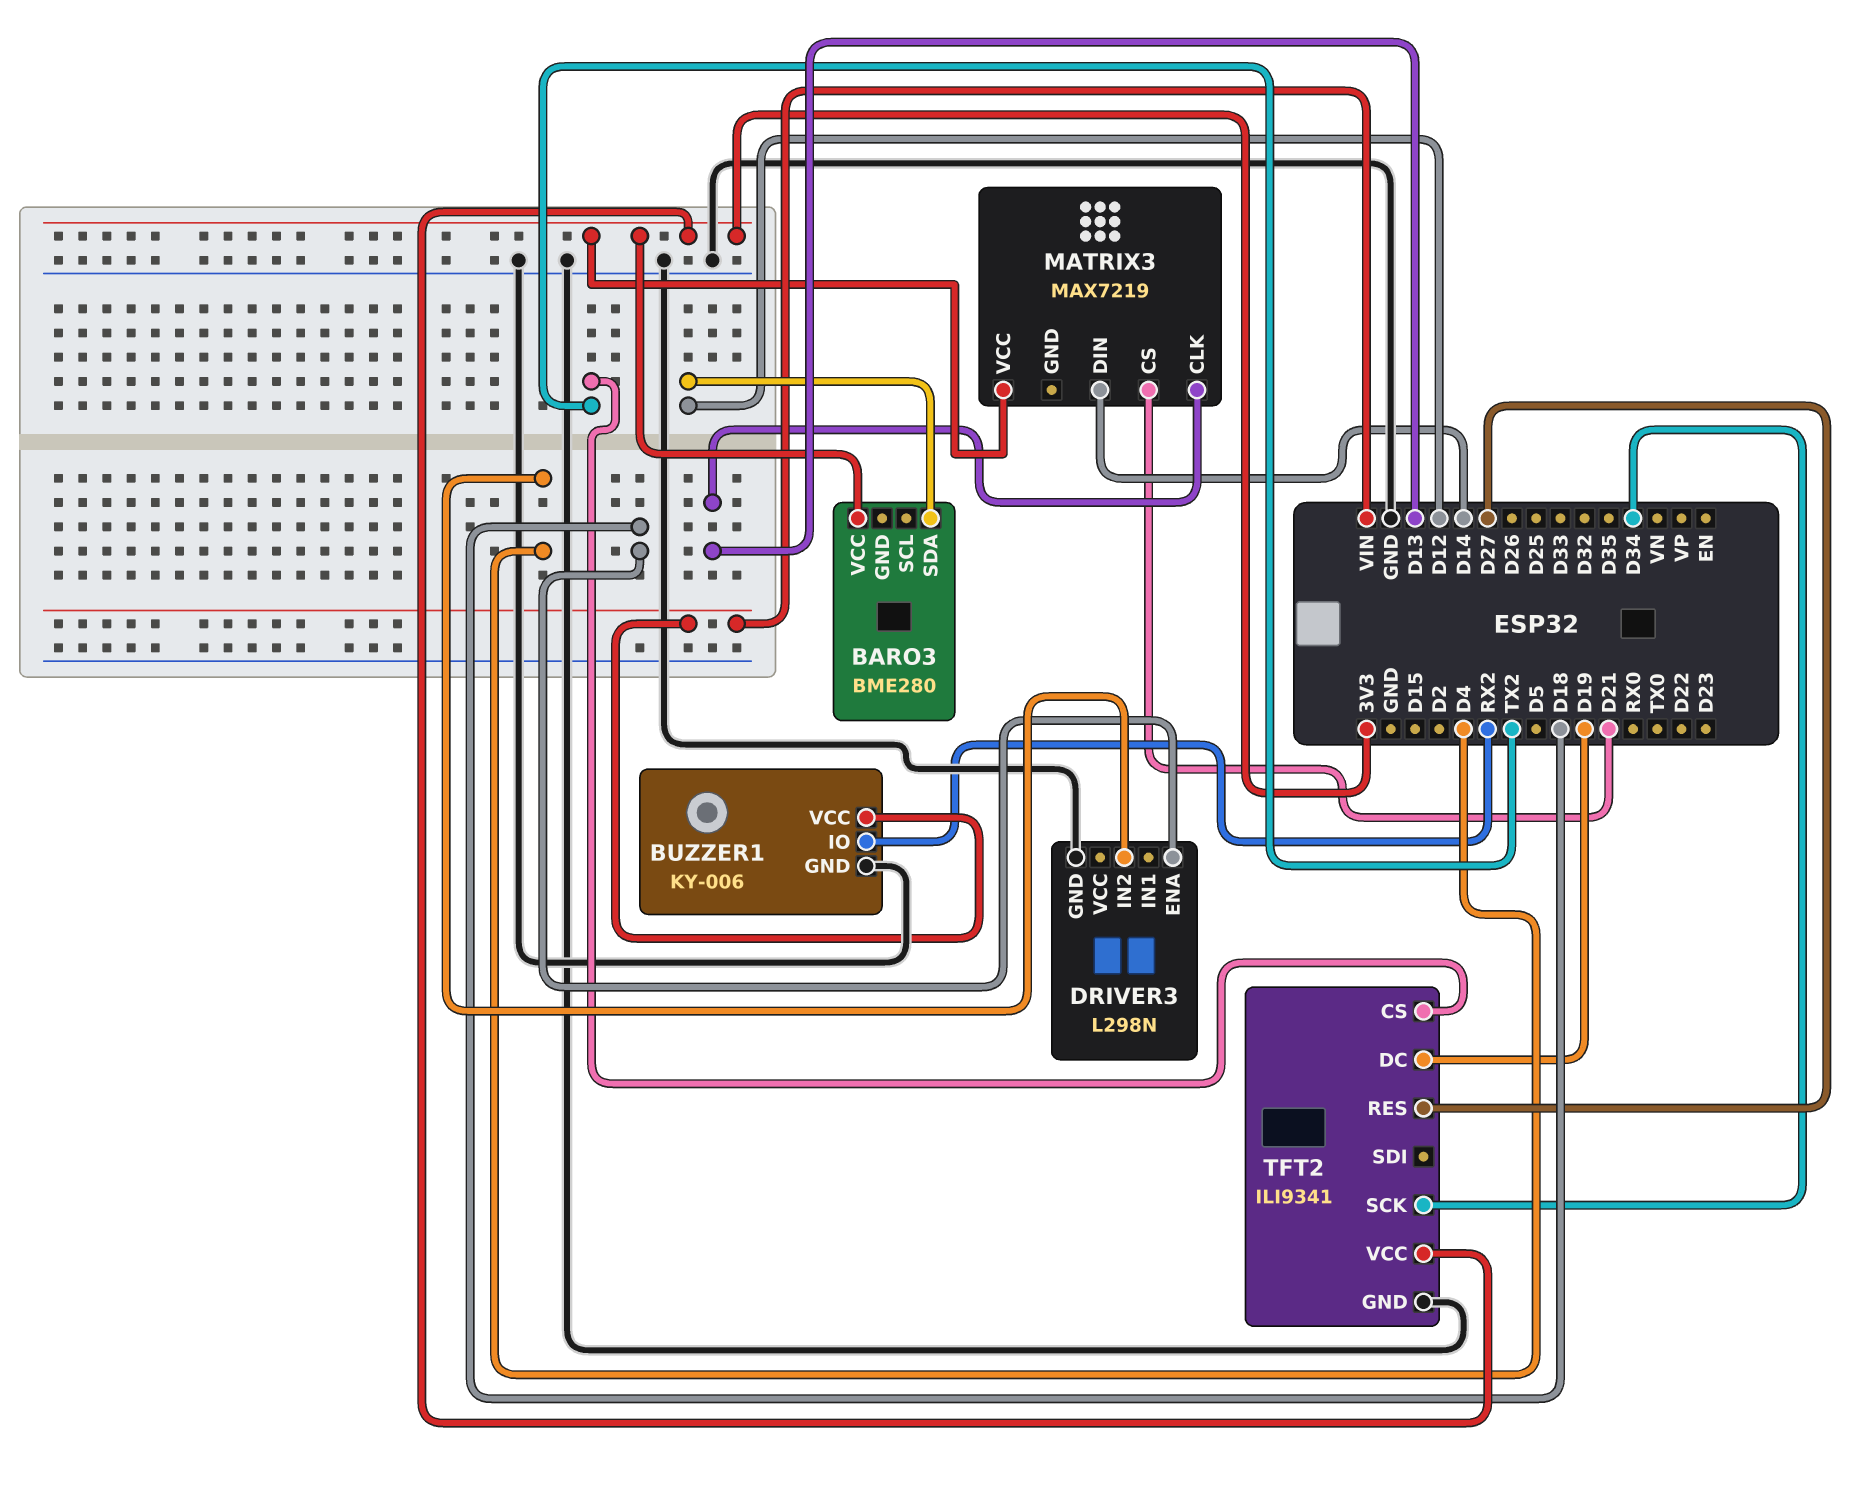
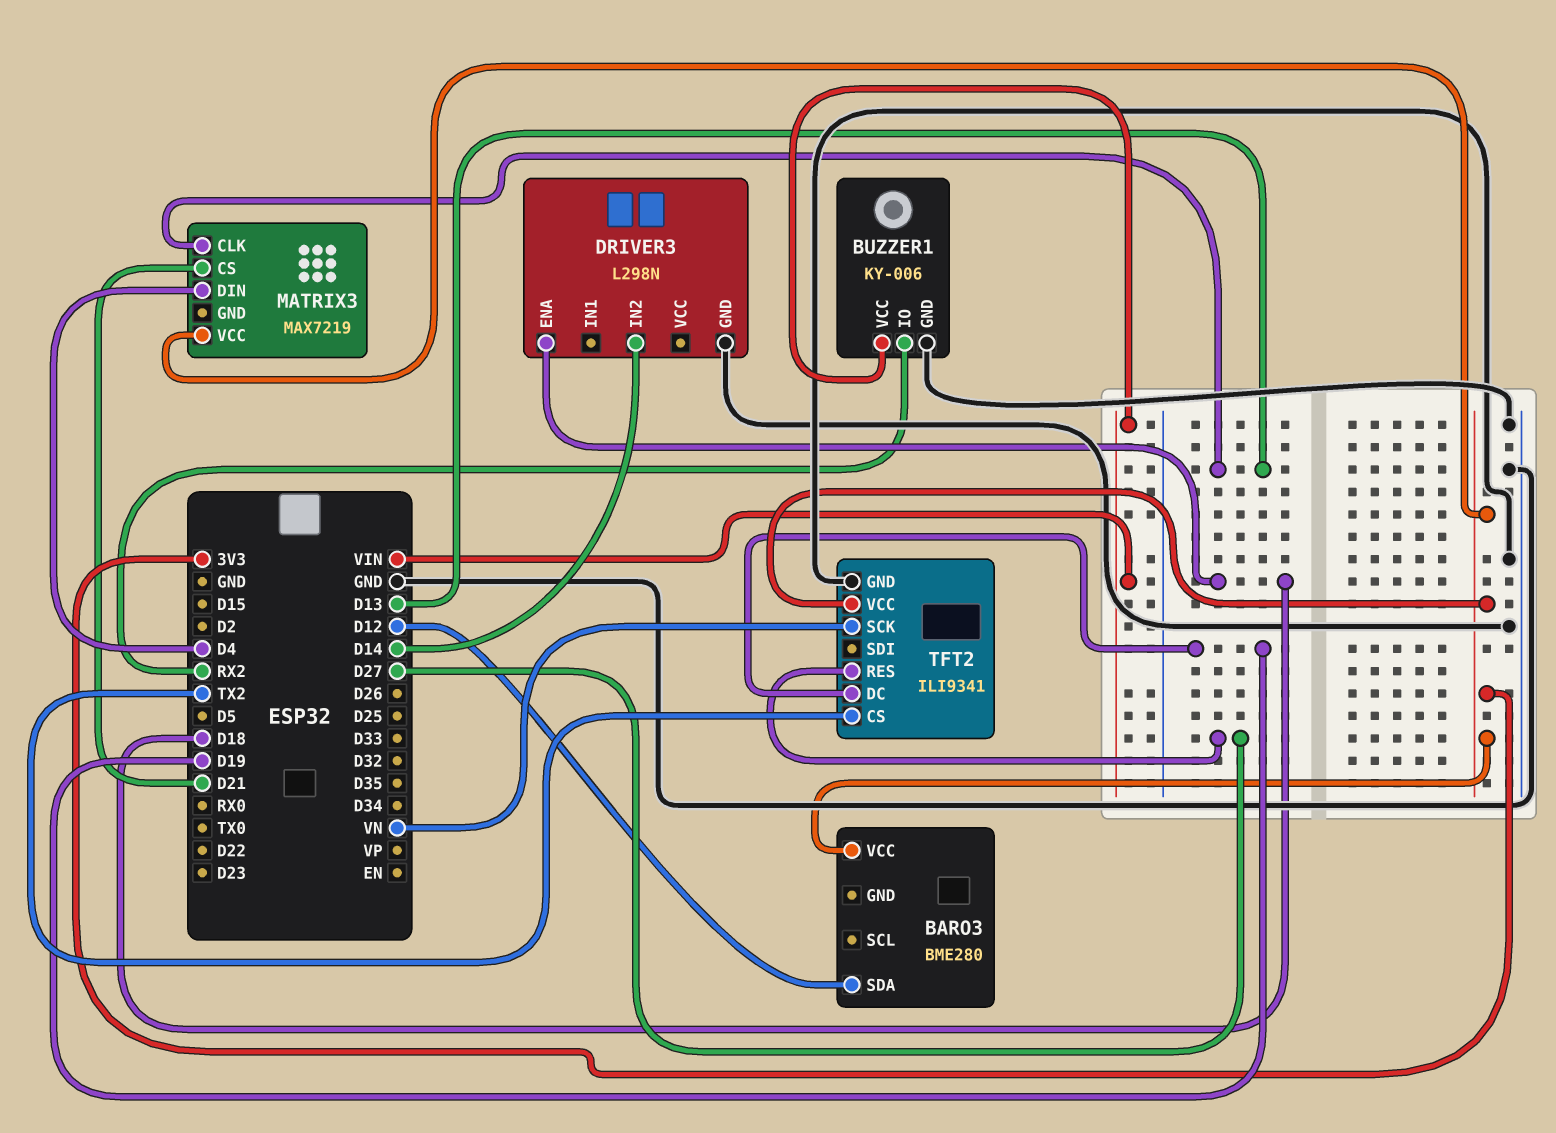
DRIVER3 pin IN2: D4 -> D14
MATRIX3 pin DIN: D14 -> D4
TFT2 pin SCK: D34 -> VN

